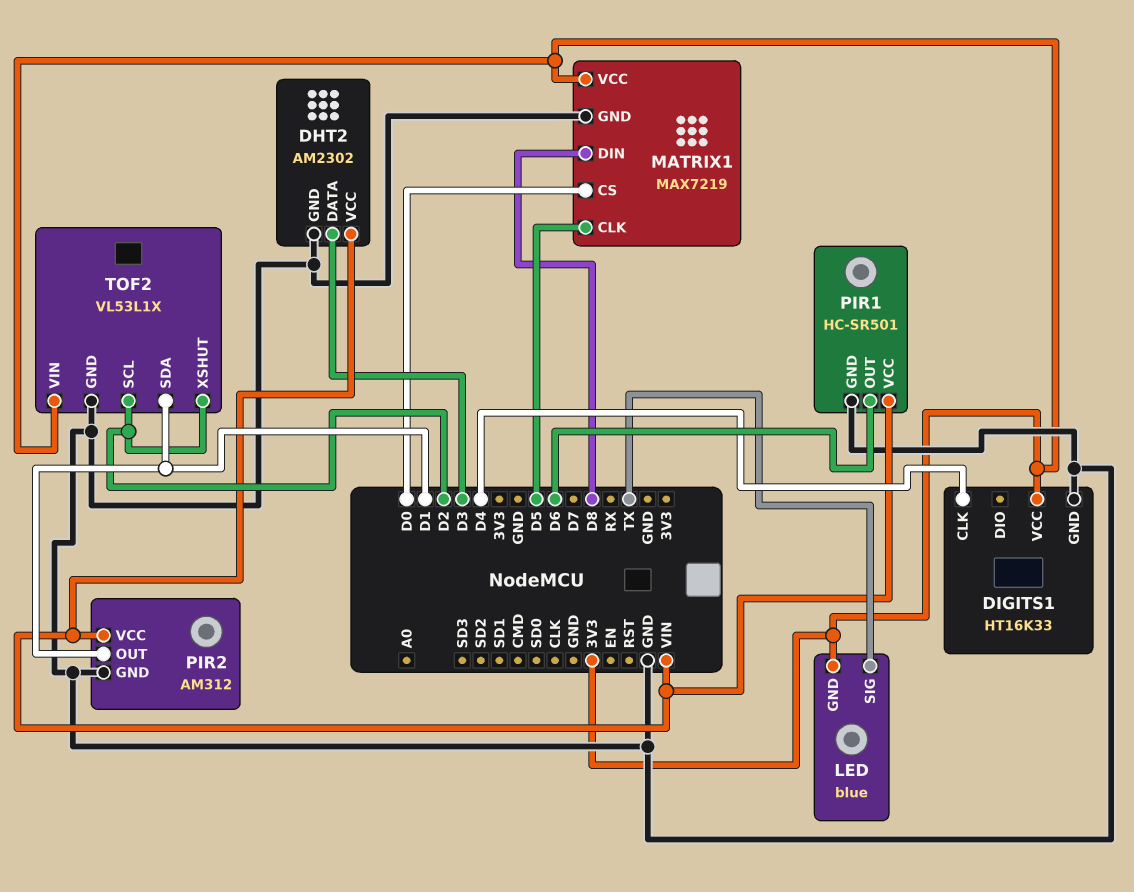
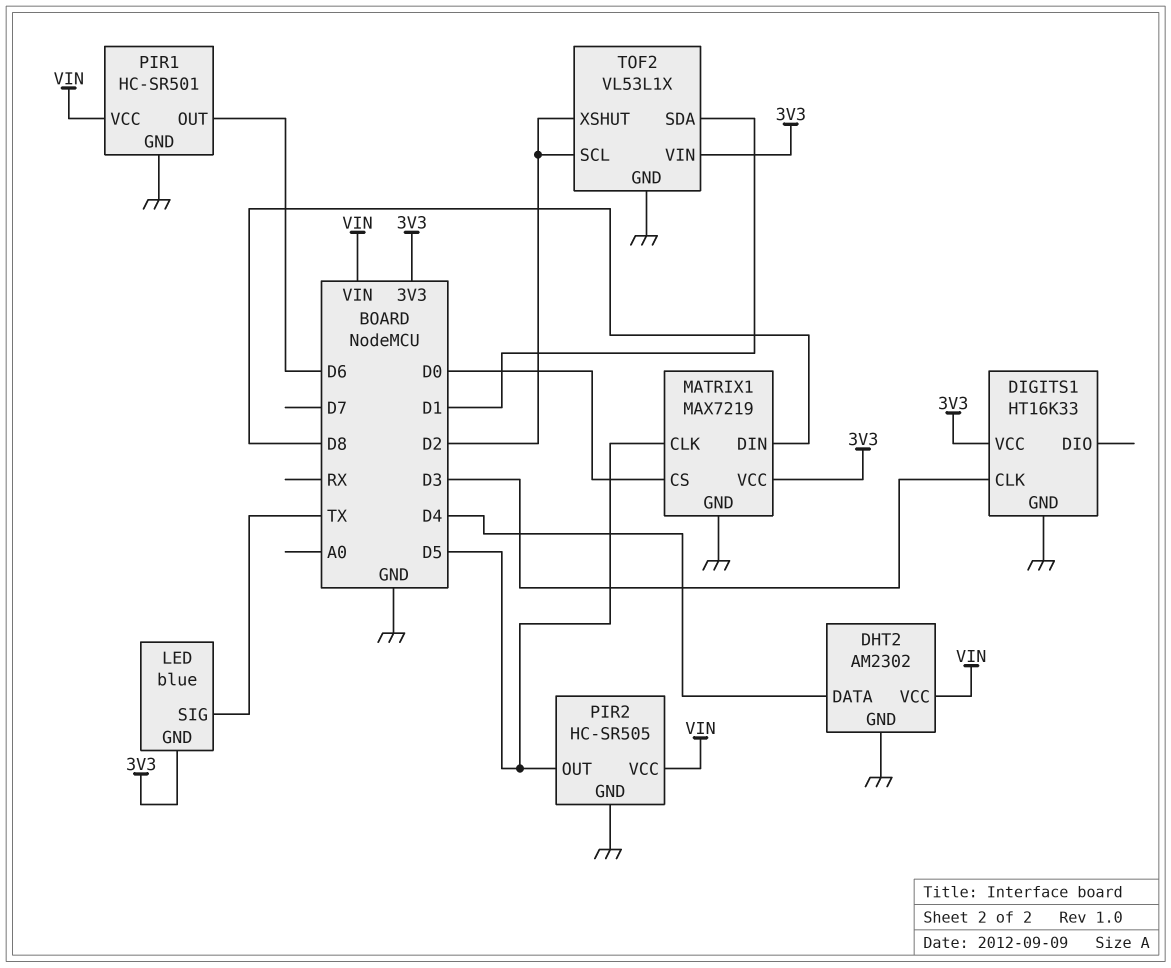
DHT2 pin DATA: D3 -> D4
DIGITS1 pin CLK: D4 -> D3
PIR2: AM312 -> HC-SR505
PIR2 pin OUT: D1 -> D5

